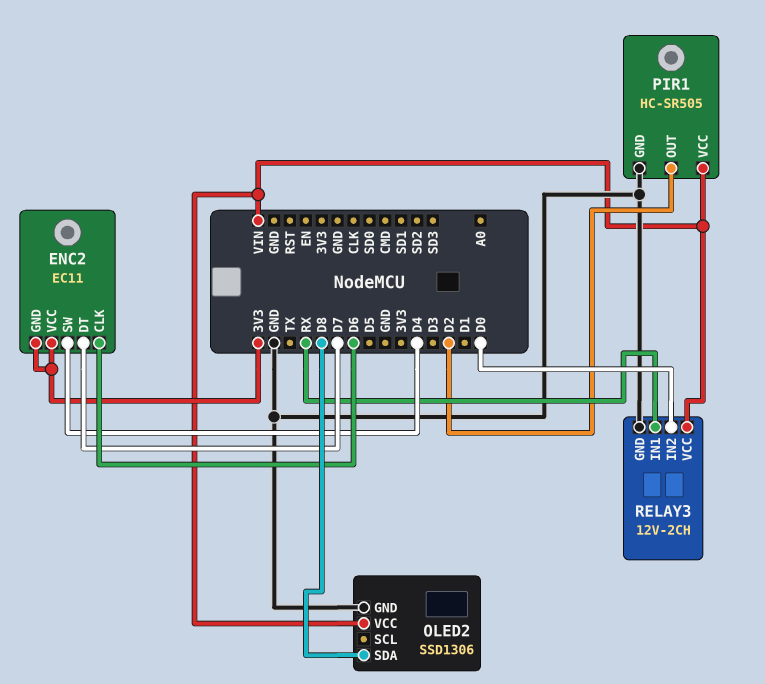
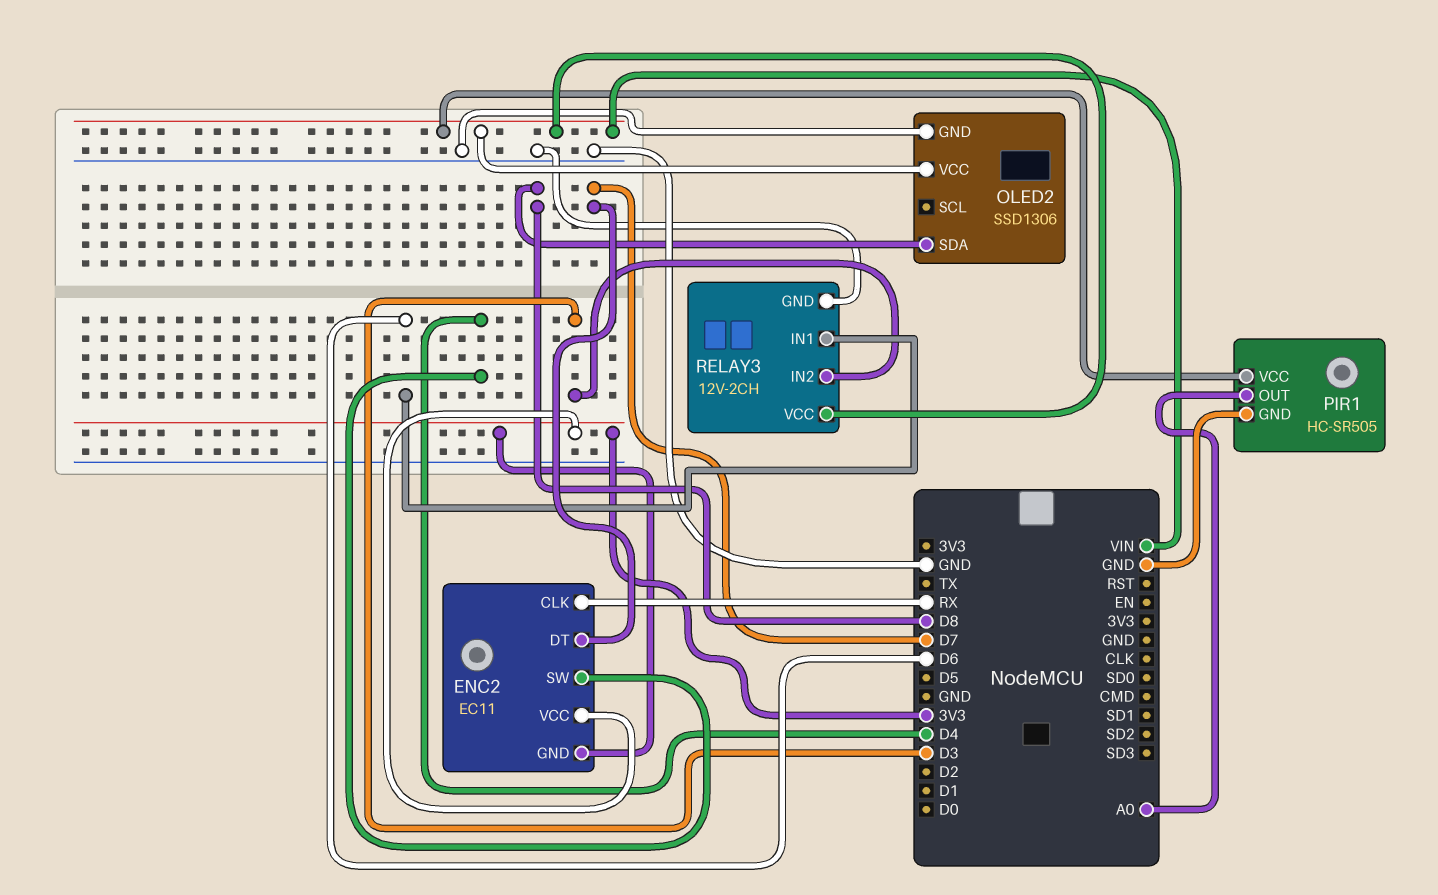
ENC2 pin CLK: D6 -> RX
PIR1 pin OUT: D2 -> A0
RELAY3 pin IN1: RX -> D6
RELAY3 pin IN2: D0 -> D3

